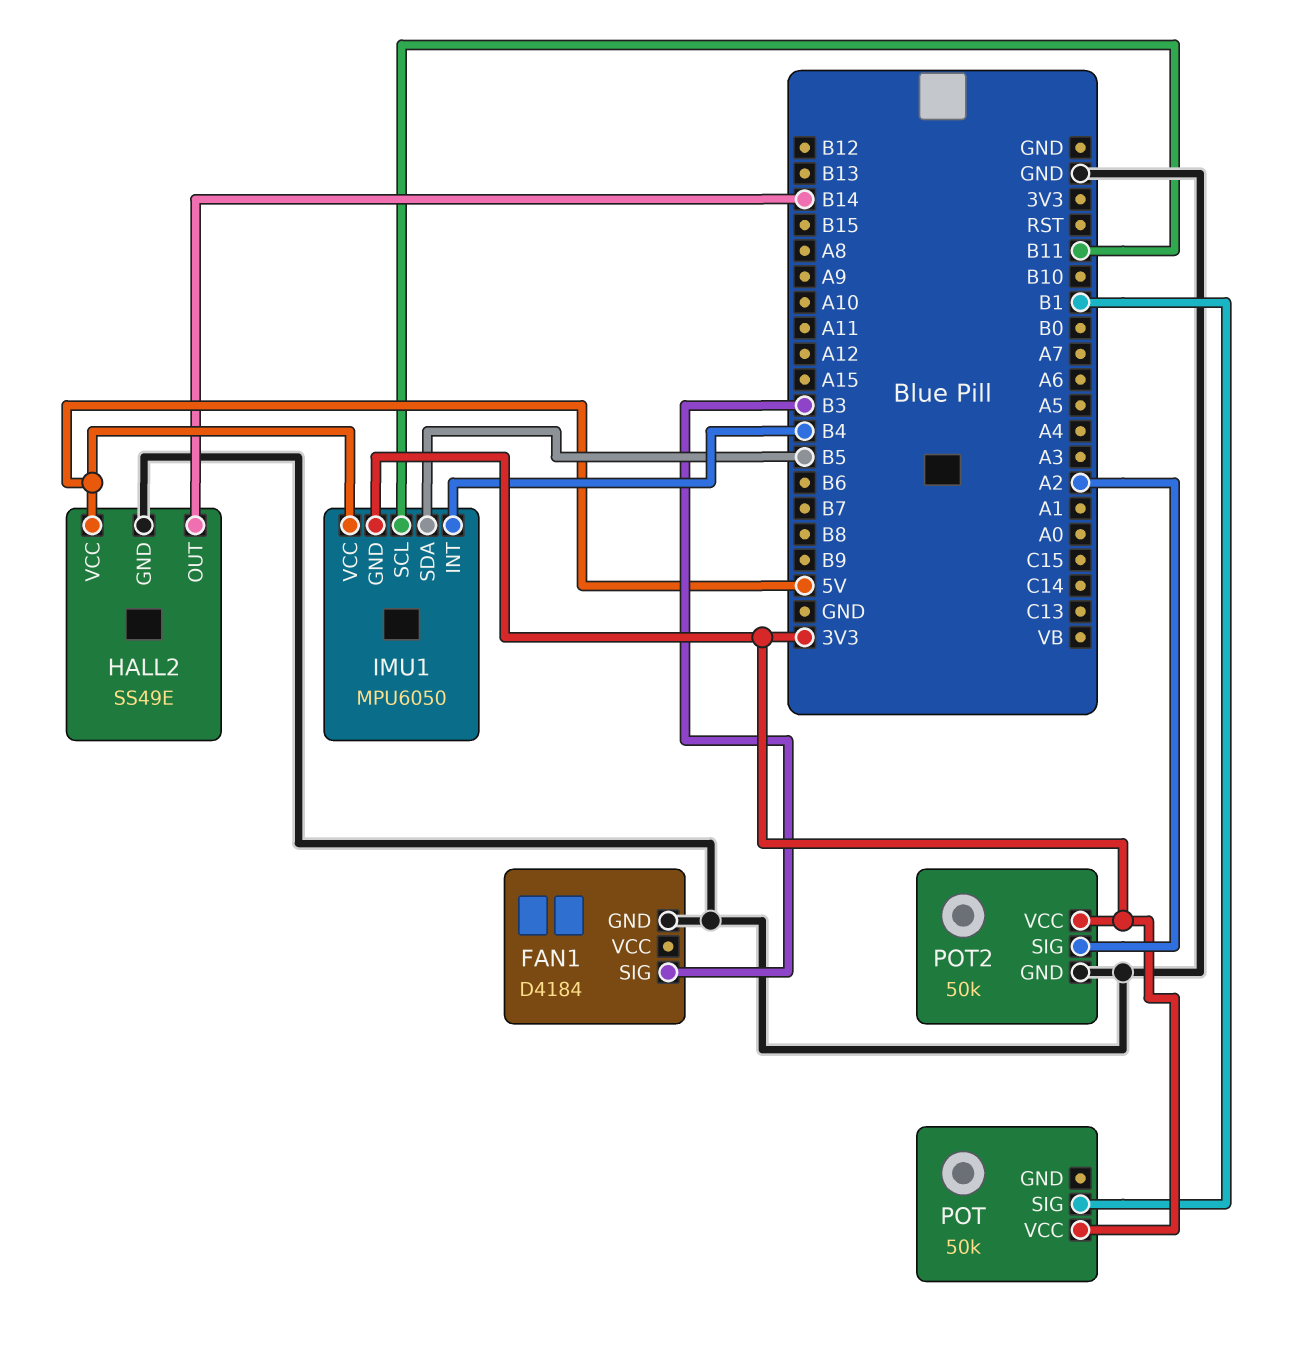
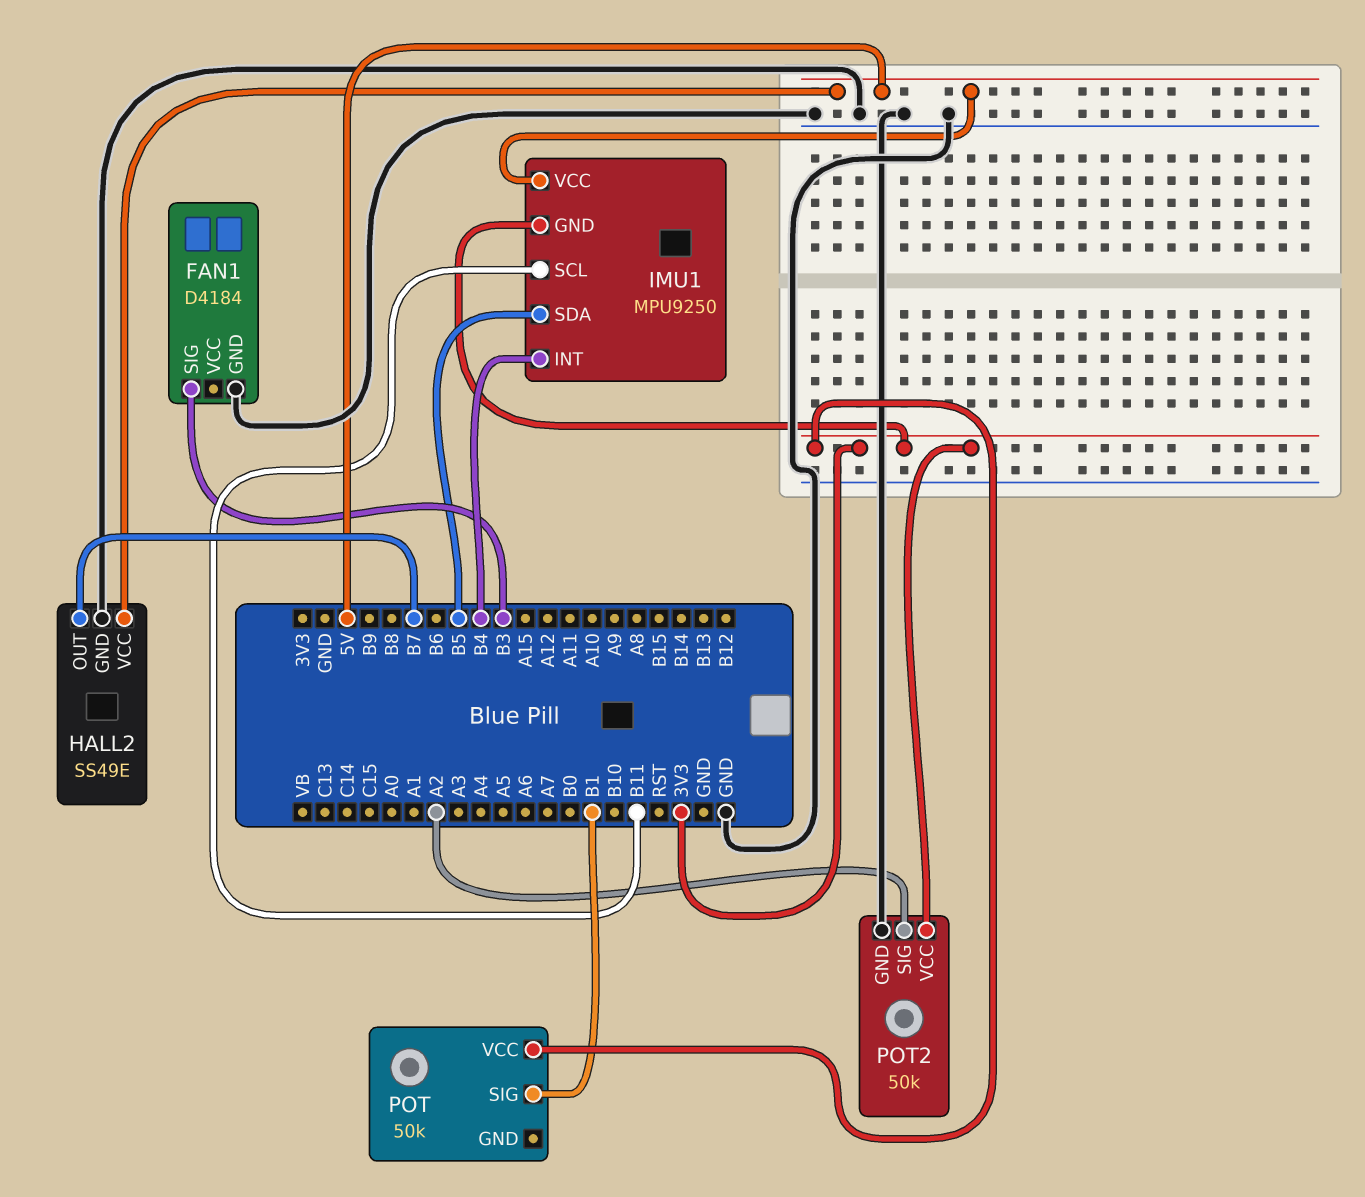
HALL2 pin OUT: B14 -> B7
IMU1: MPU6050 -> MPU9250

